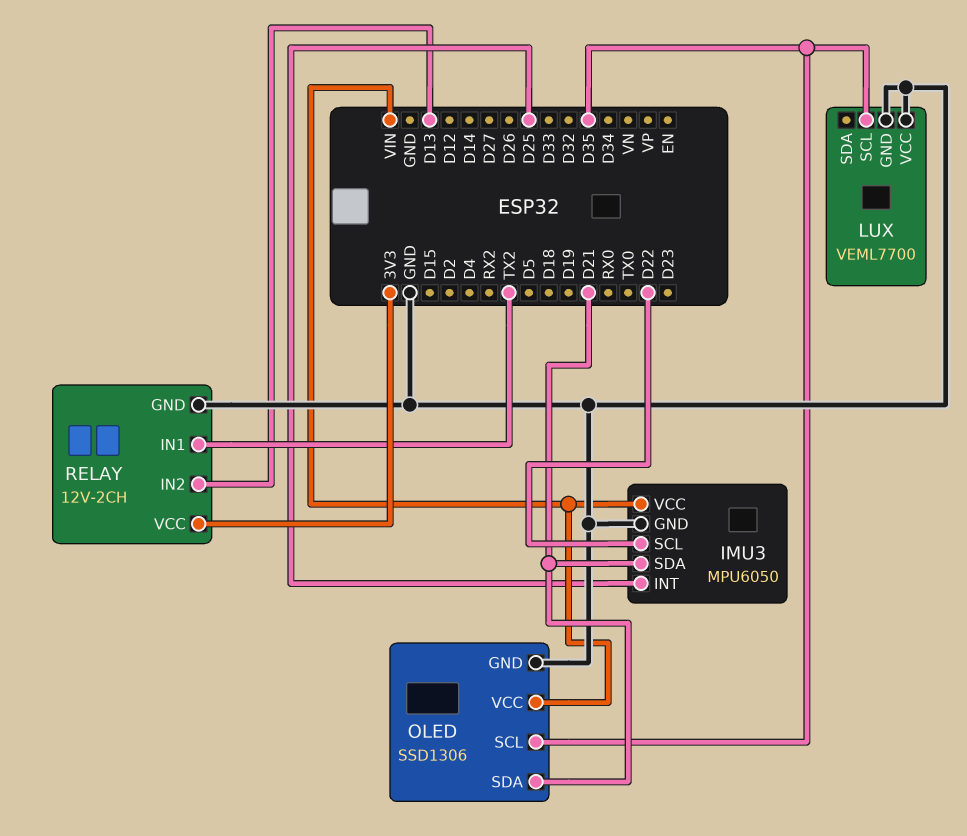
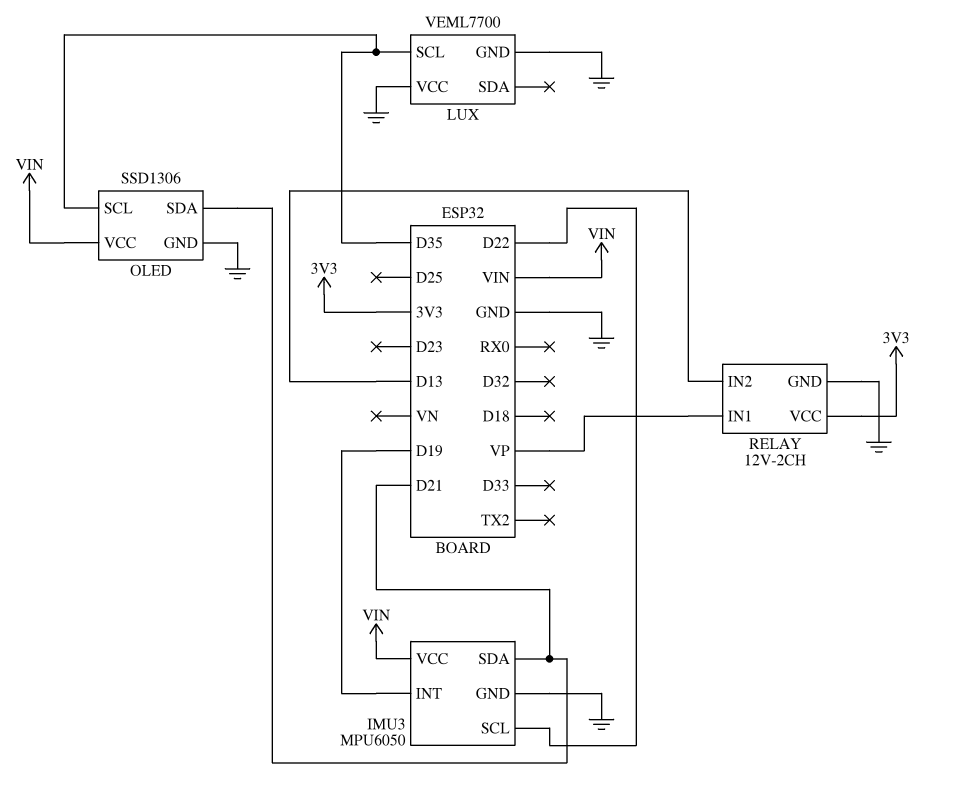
IMU3 pin INT: D25 -> D19
RELAY pin IN1: TX2 -> VP

